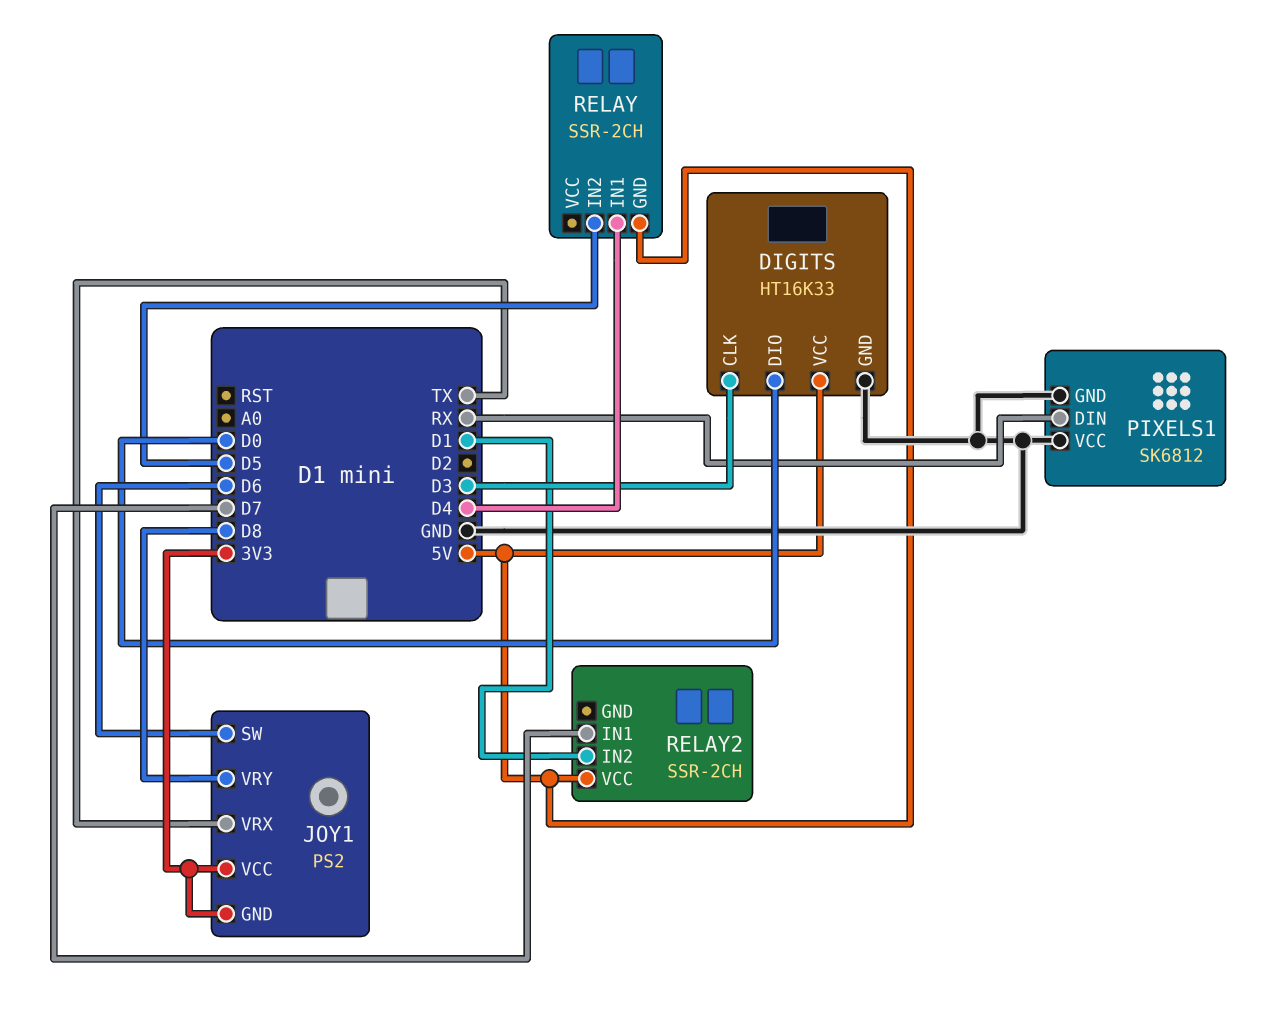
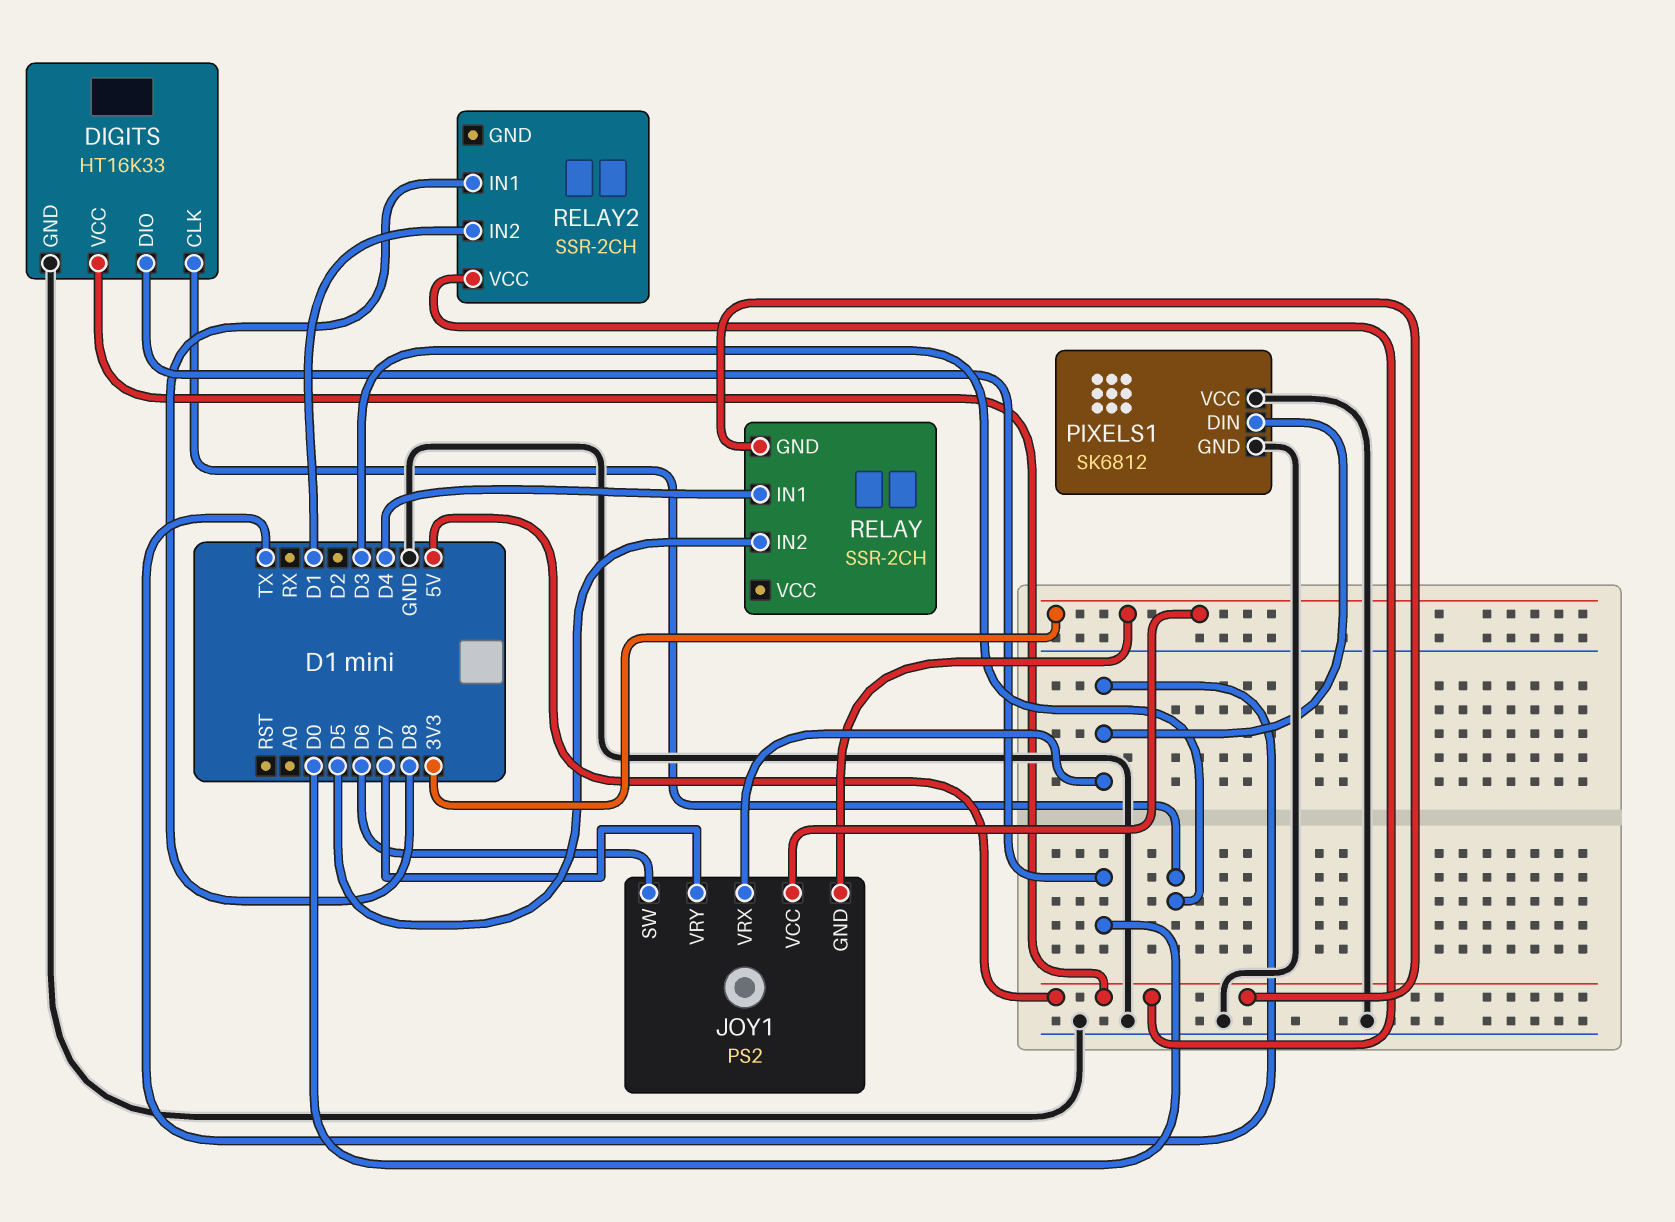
JOY1 pin VRY: D8 -> D7
PIXELS1 pin DIN: RX -> TX
RELAY2 pin IN1: D7 -> D8

